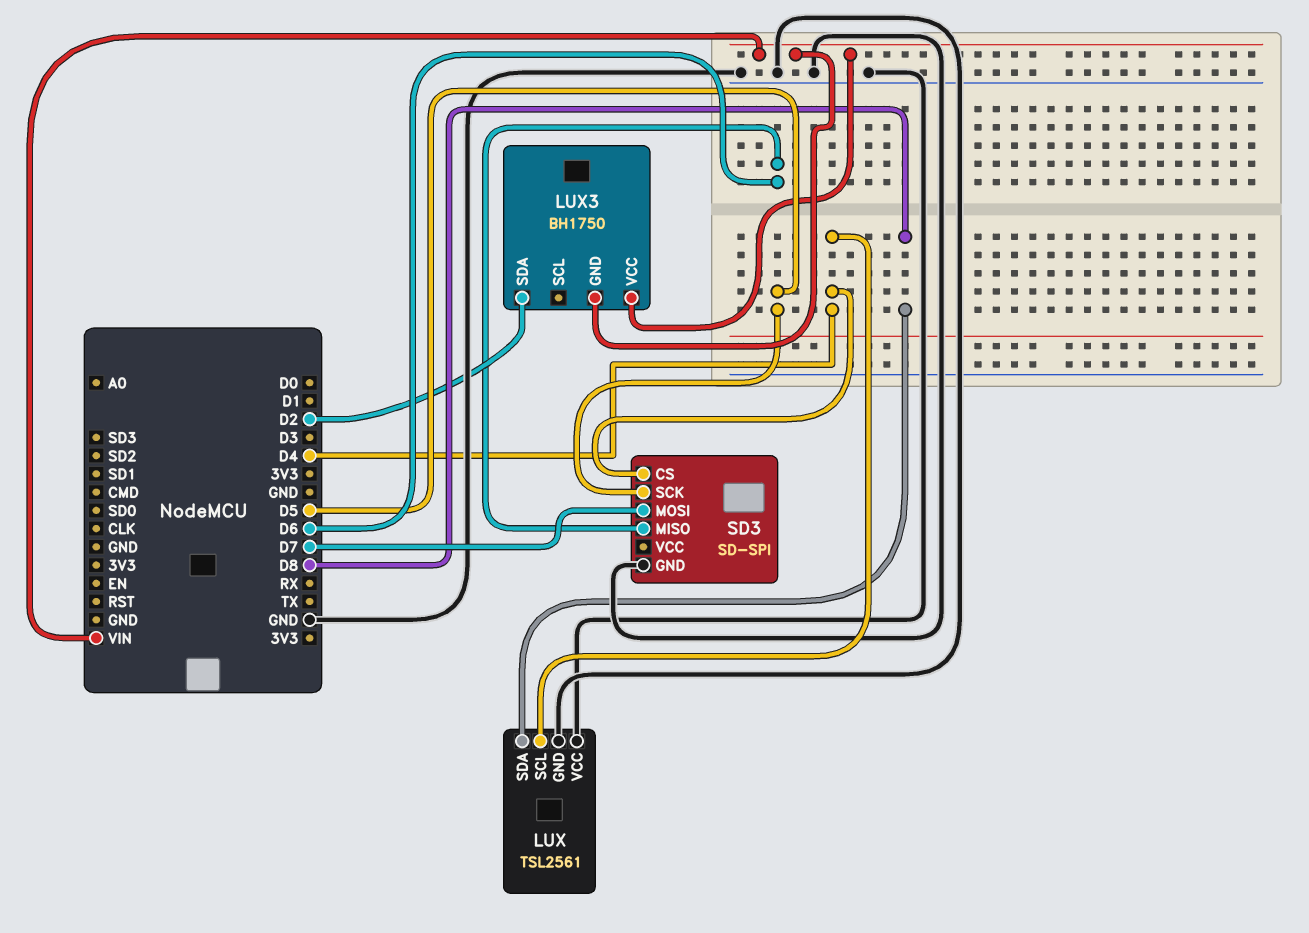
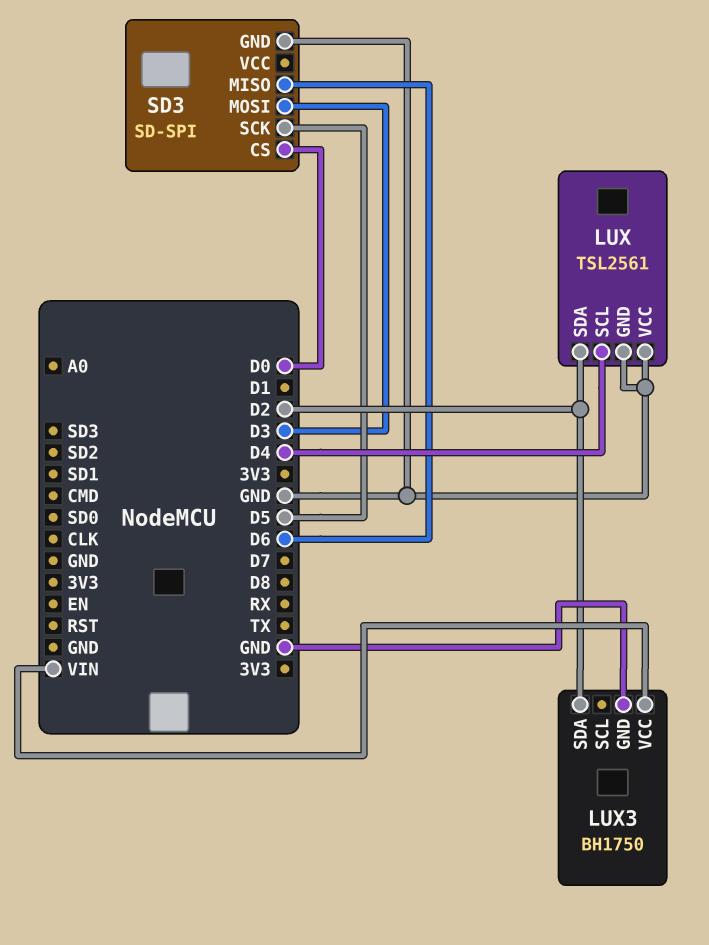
LUX pin SDA: D8 -> D2
LUX3 pin GND: VIN -> GND
SD3 pin CS: D4 -> D0
SD3 pin MOSI: D7 -> D3

